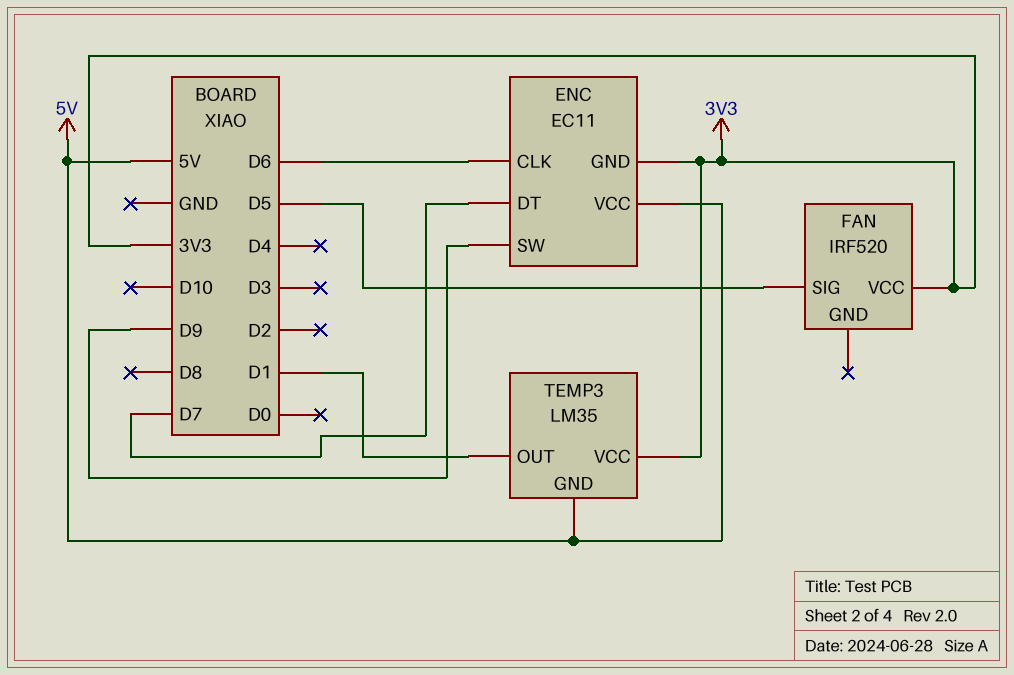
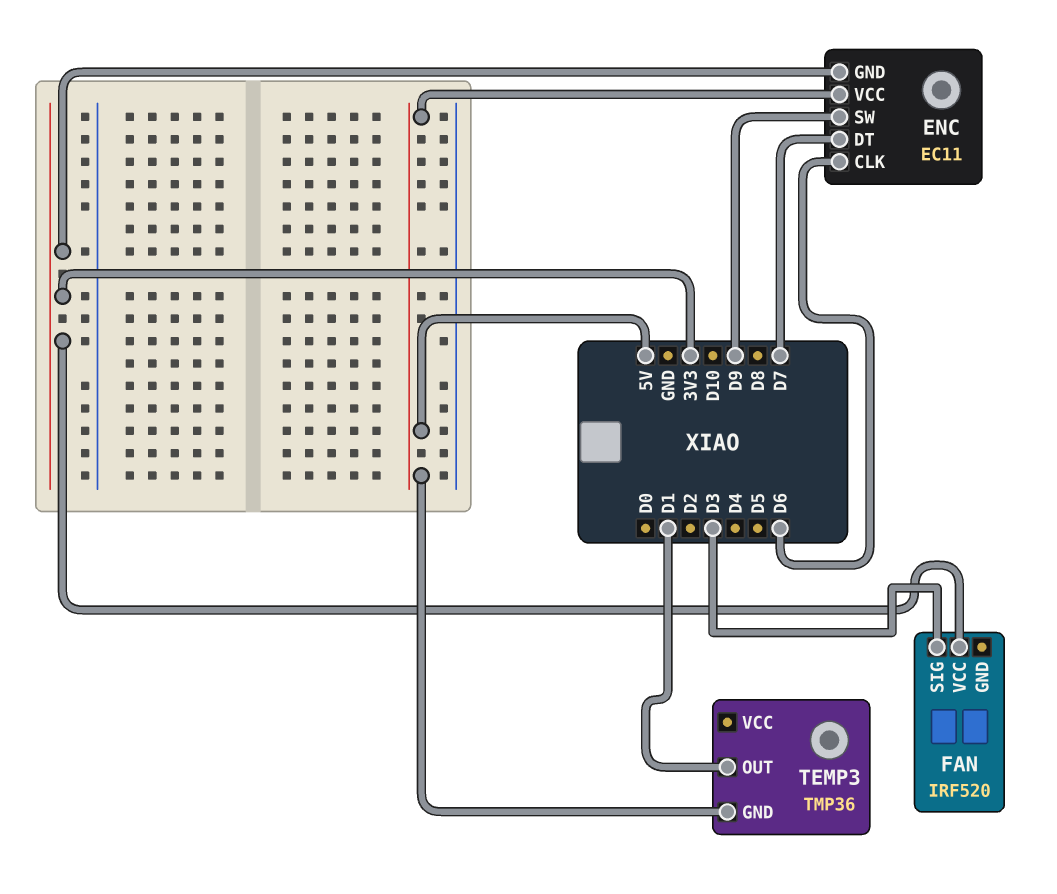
FAN pin SIG: D5 -> D3
TEMP3: LM35 -> TMP36
TEMP3 pin VCC: 3V3 -> none

